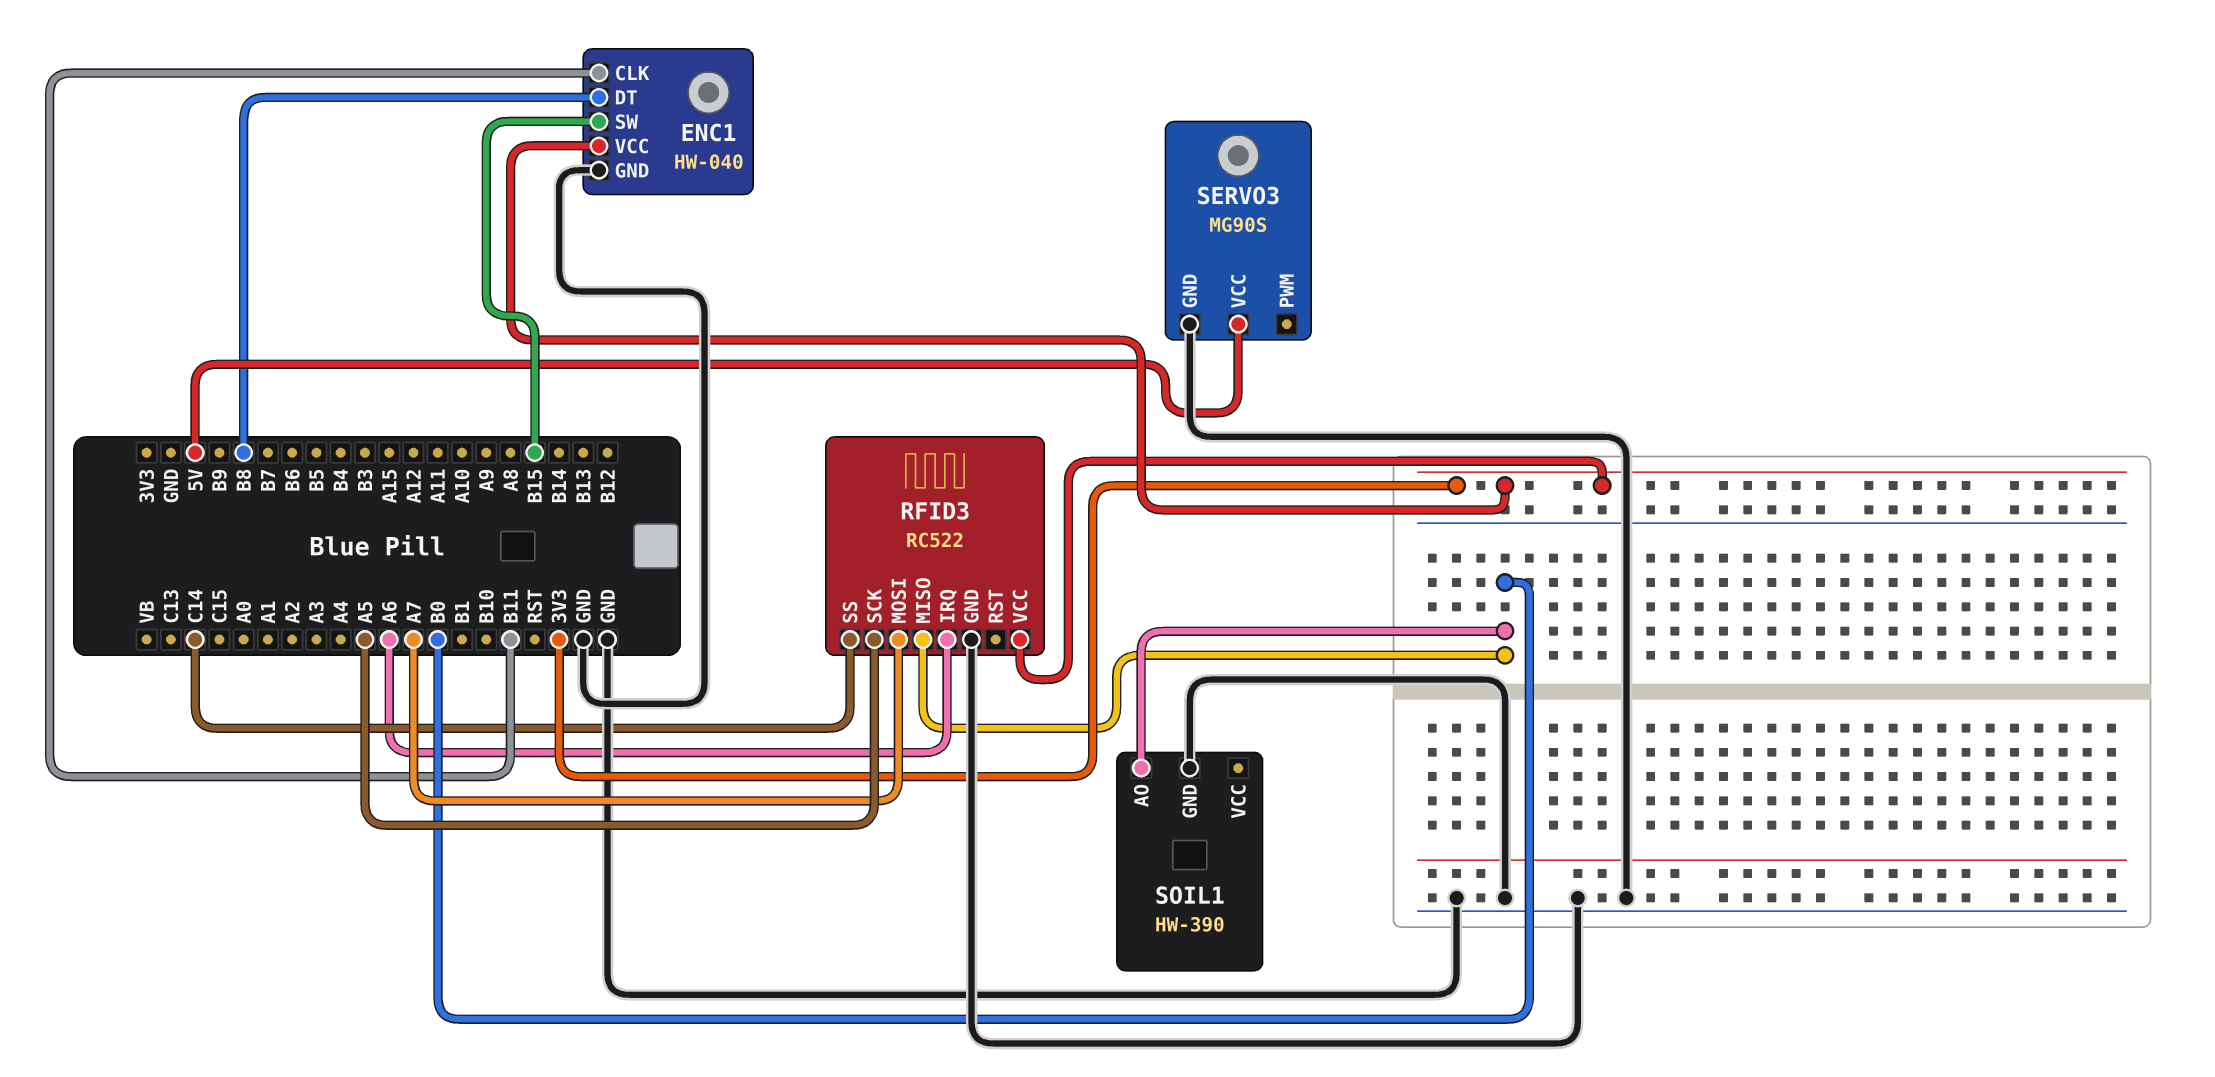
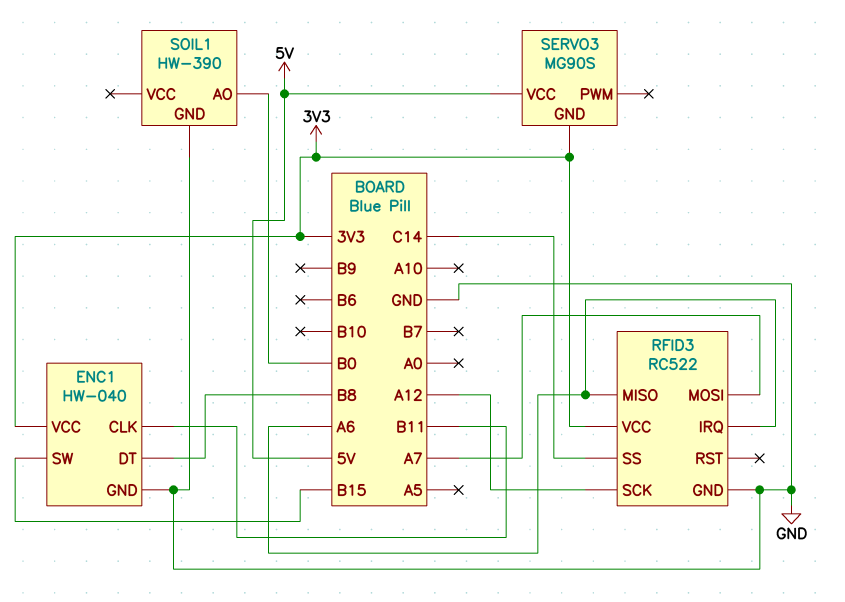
RFID3 pin MISO: B0 -> A6
RFID3 pin SCK: A5 -> A12
SERVO3 pin GND: GND -> 3V3

